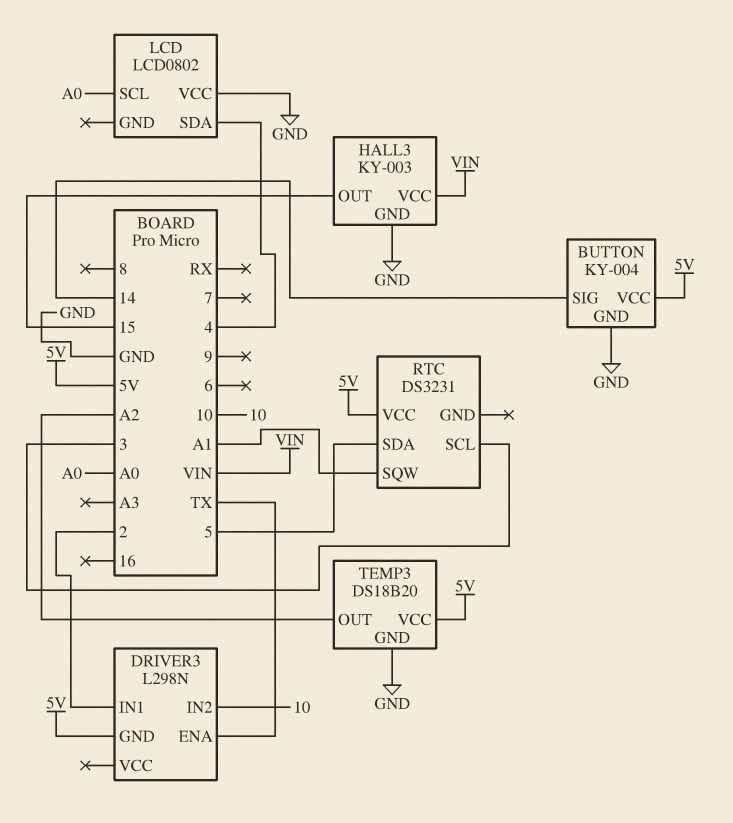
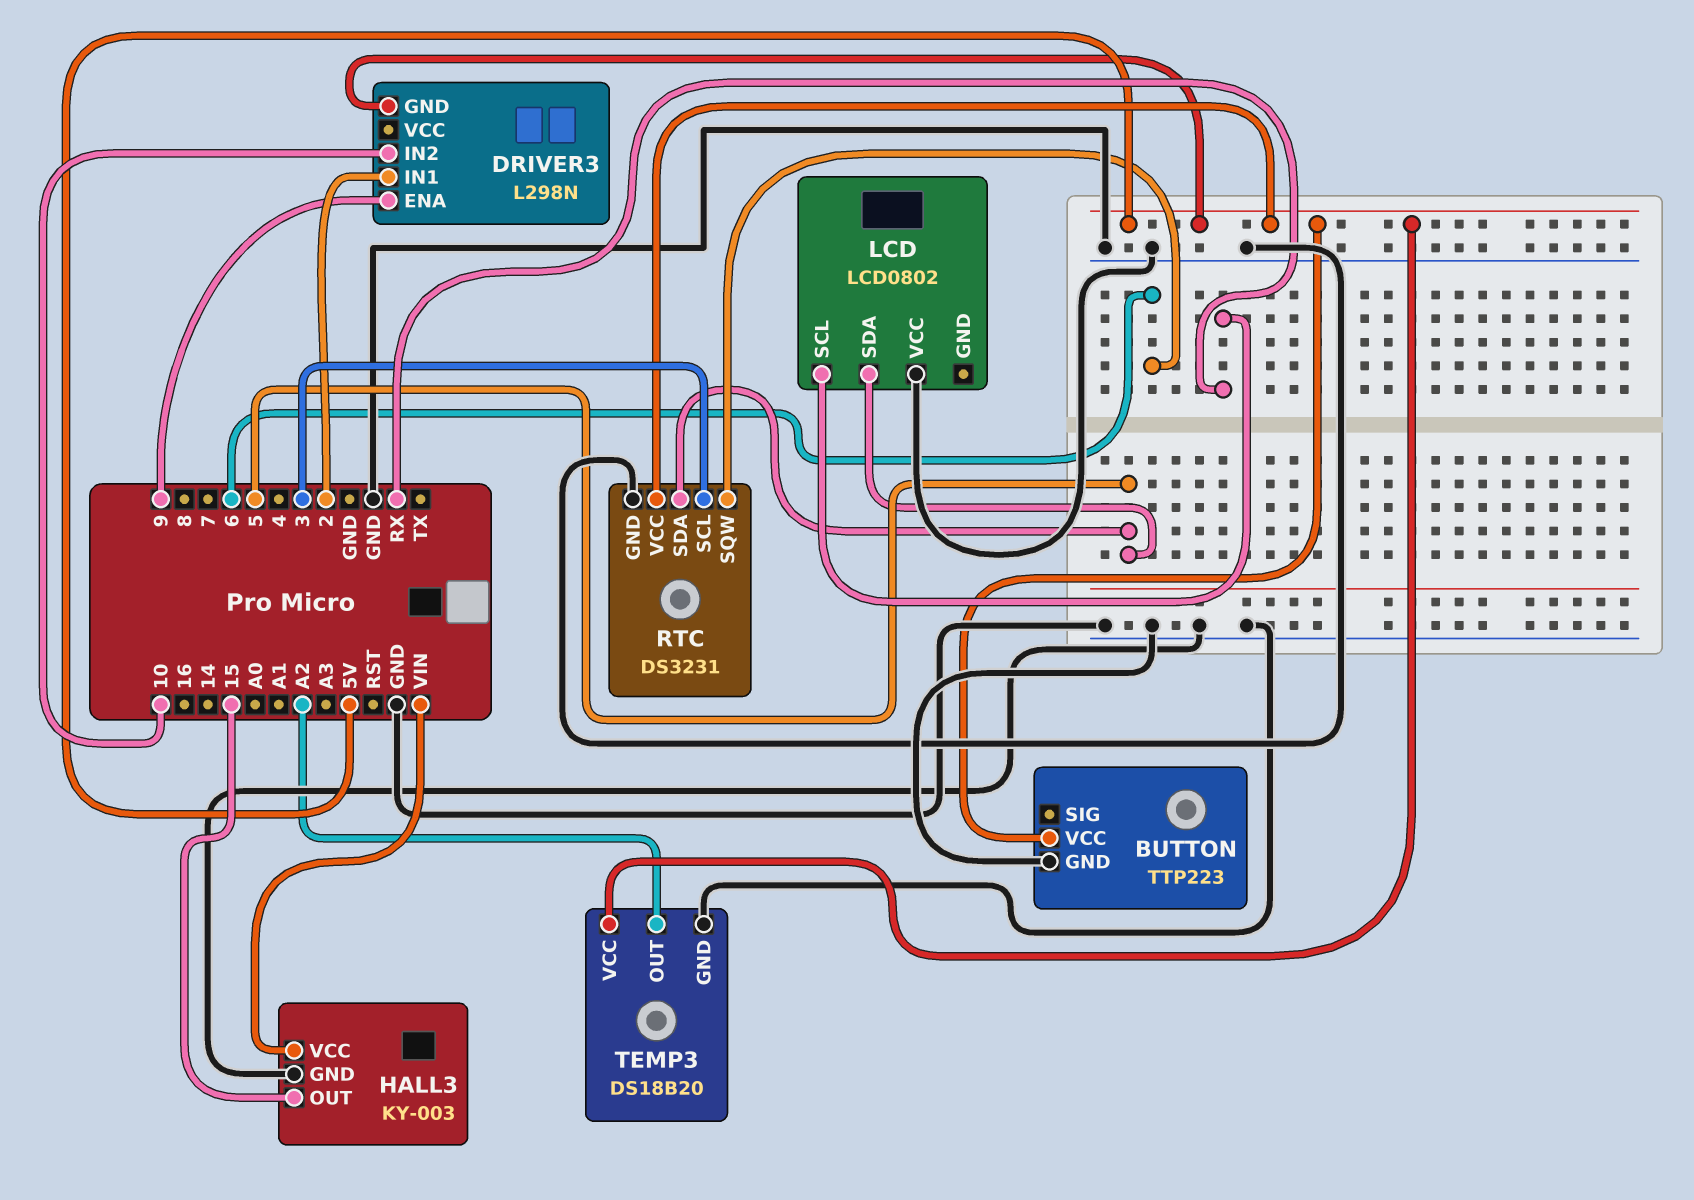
BUTTON: KY-004 -> TTP223
BUTTON pin SIG: 14 -> none
DRIVER3 pin ENA: TX -> 9
LCD pin SCL: A0 -> RX
LCD pin SDA: 4 -> 5
RTC pin GND: none -> GND
RTC pin SQW: A1 -> 6

